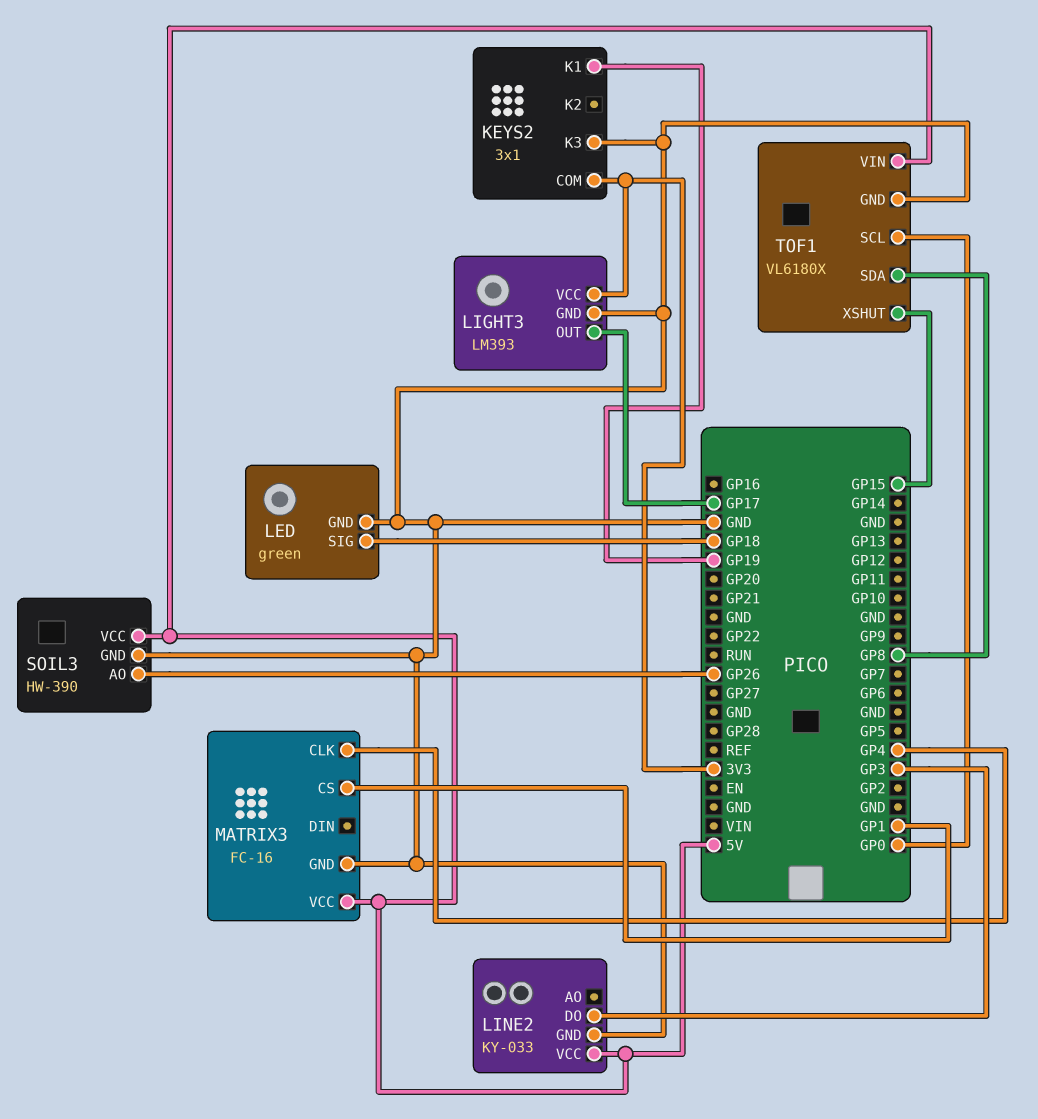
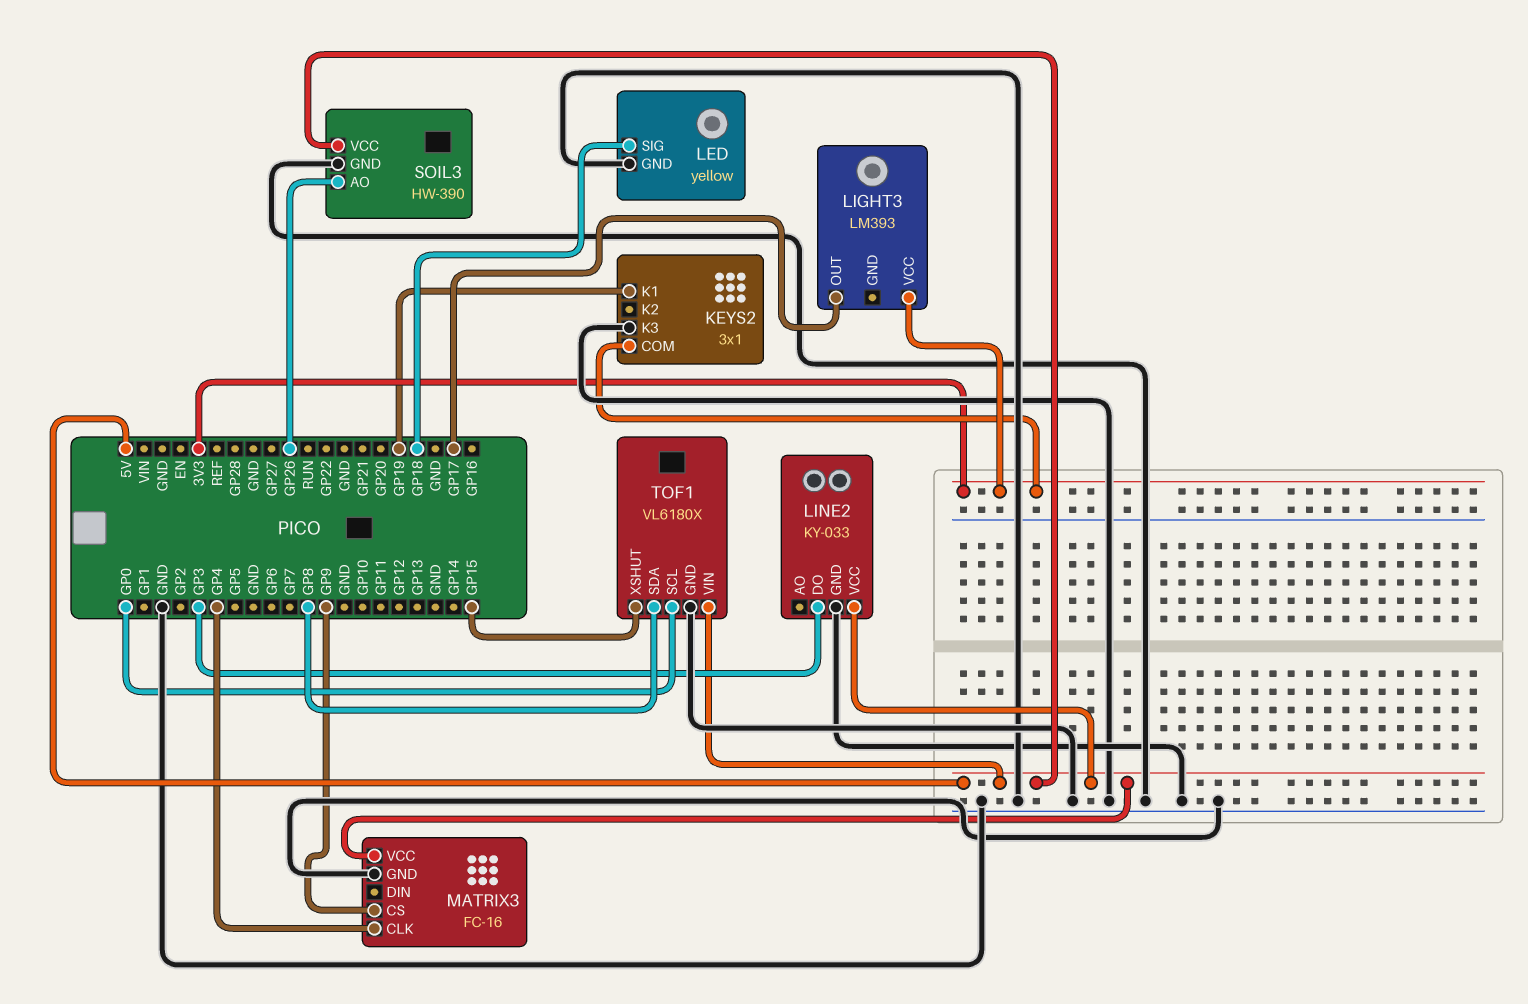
LED: green -> yellow
LIGHT3 pin GND: GND -> none
MATRIX3 pin CS: GP1 -> GP9

